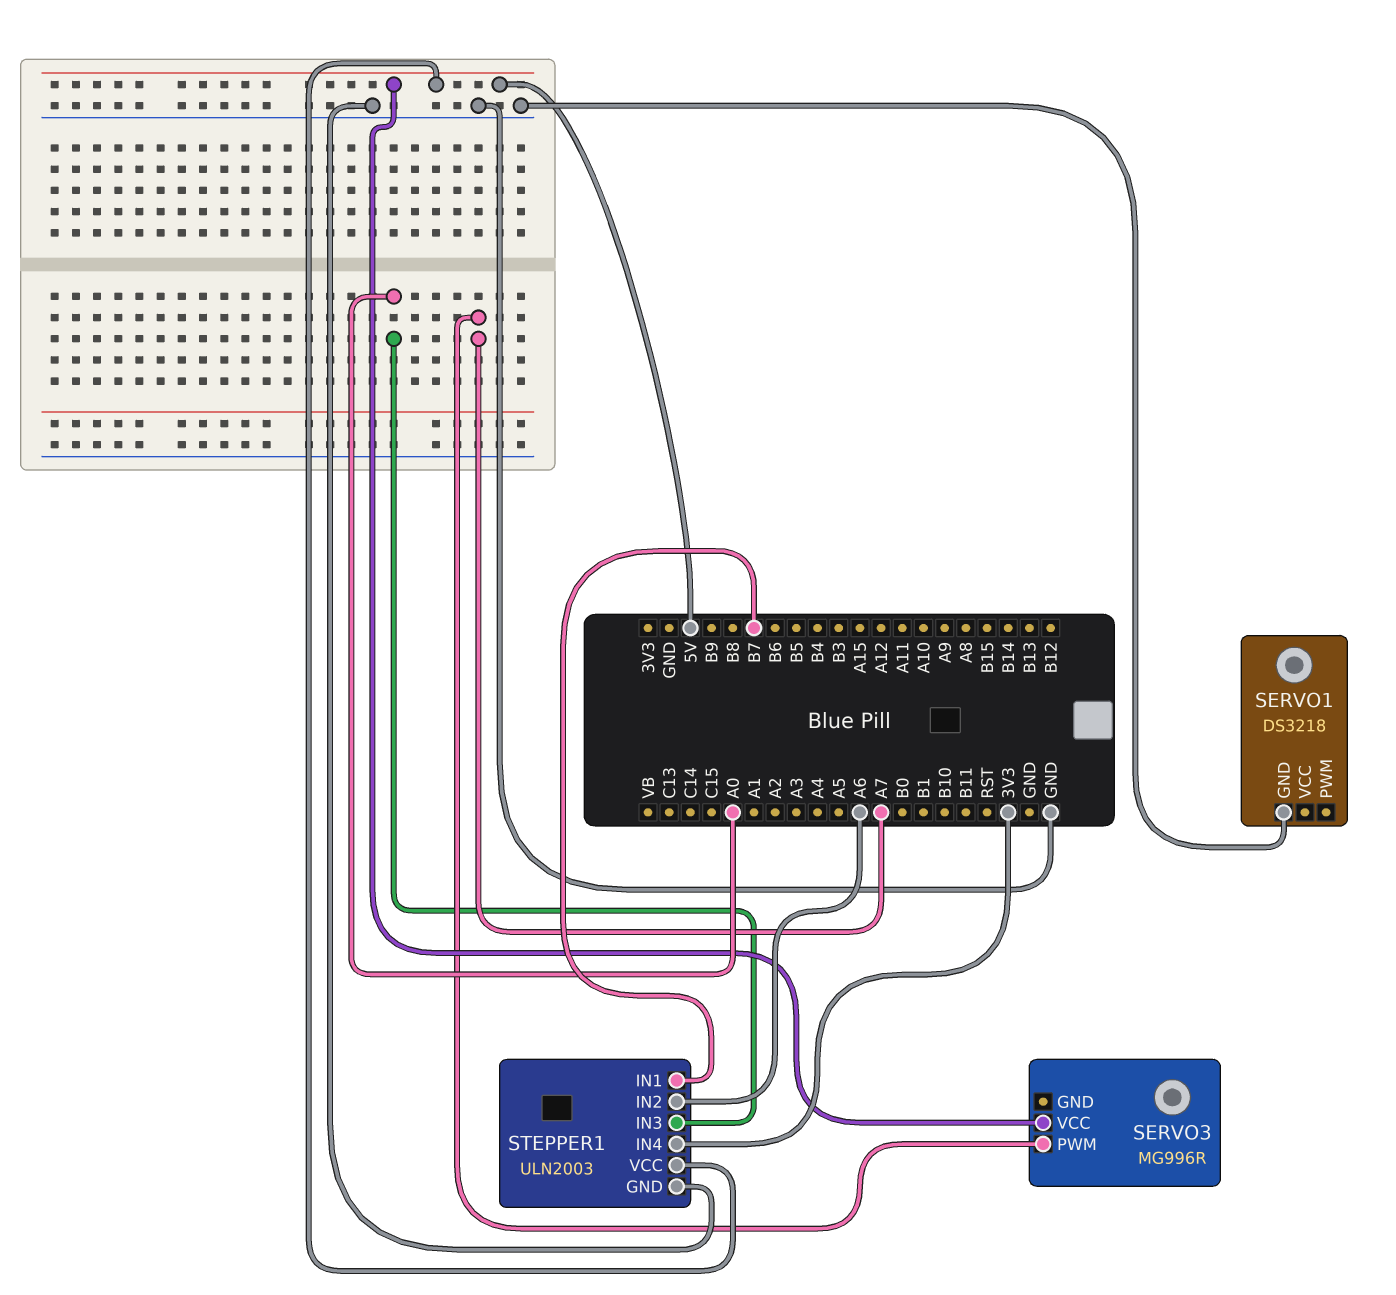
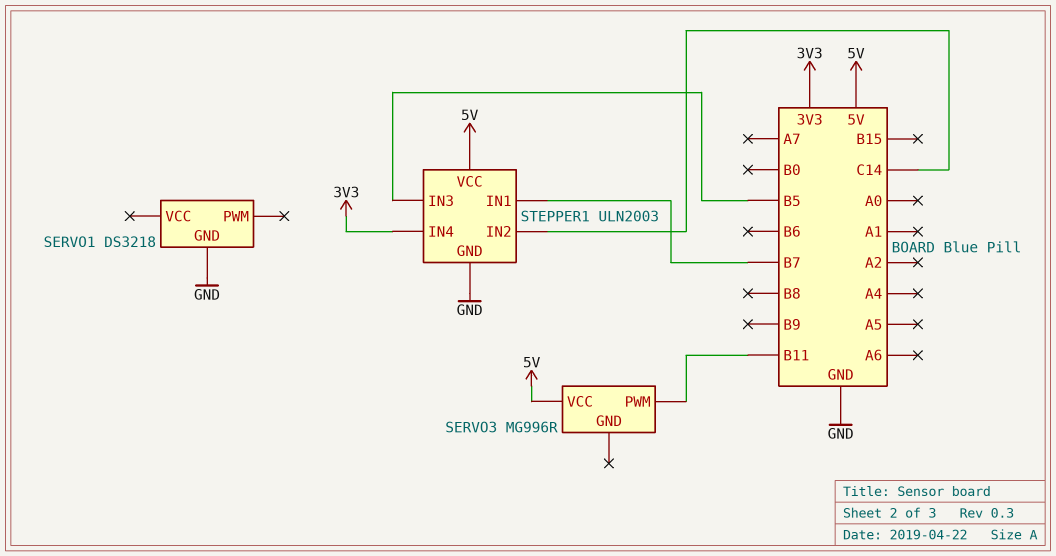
SERVO3 pin PWM: A7 -> B11
STEPPER1 pin IN2: A6 -> C14
STEPPER1 pin IN3: A0 -> B5

